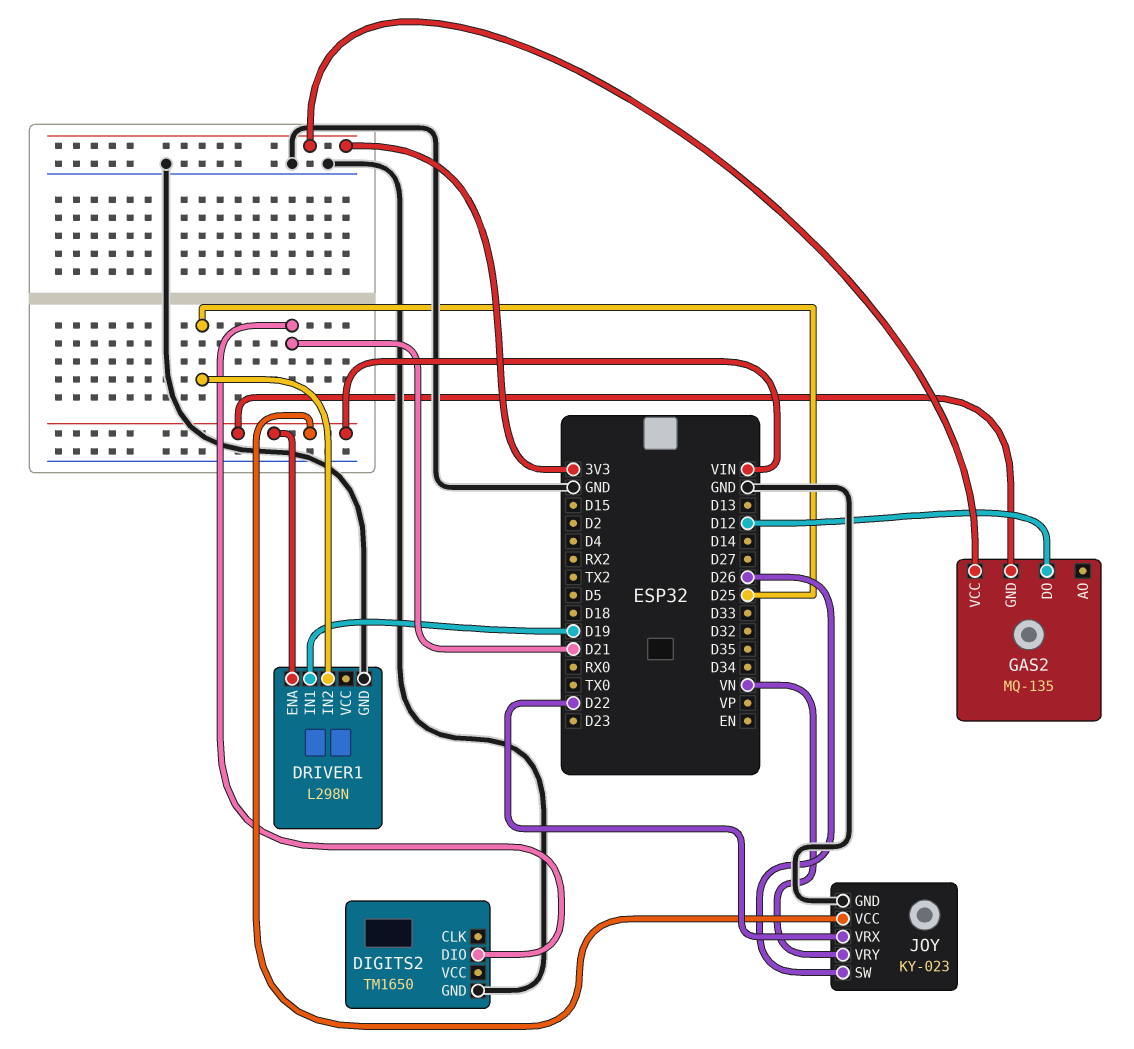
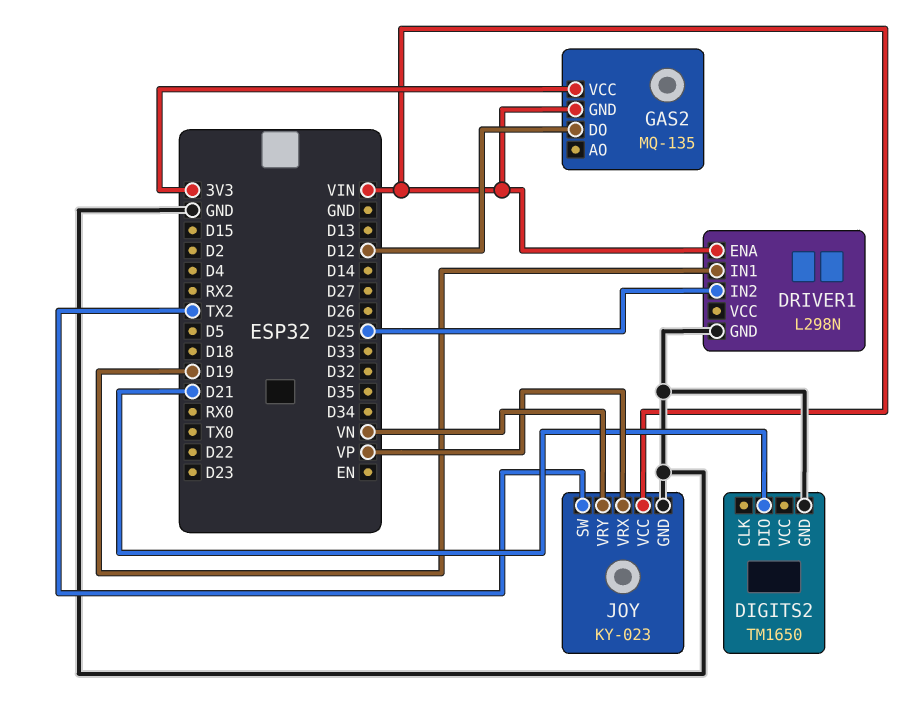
JOY pin SW: D26 -> TX2
JOY pin VRX: D22 -> VP

